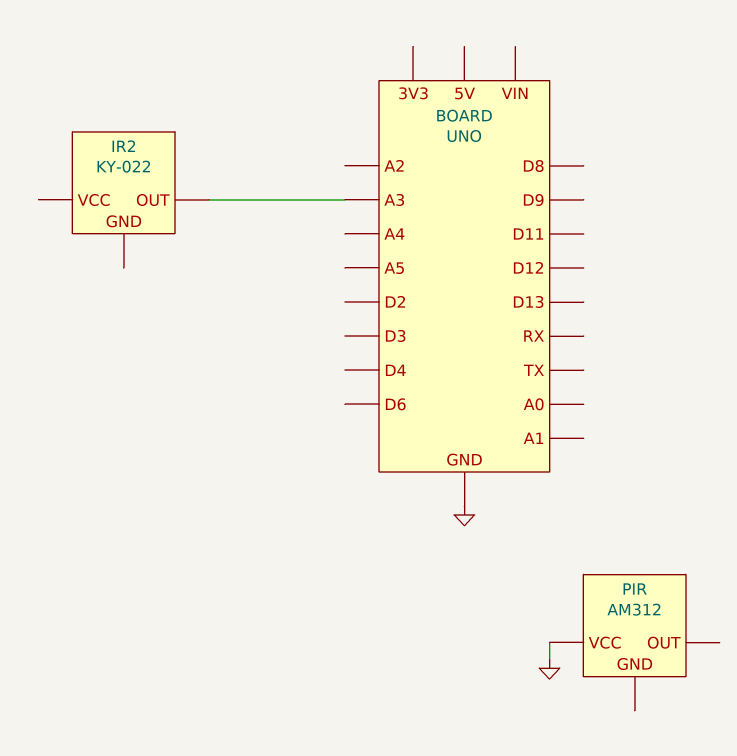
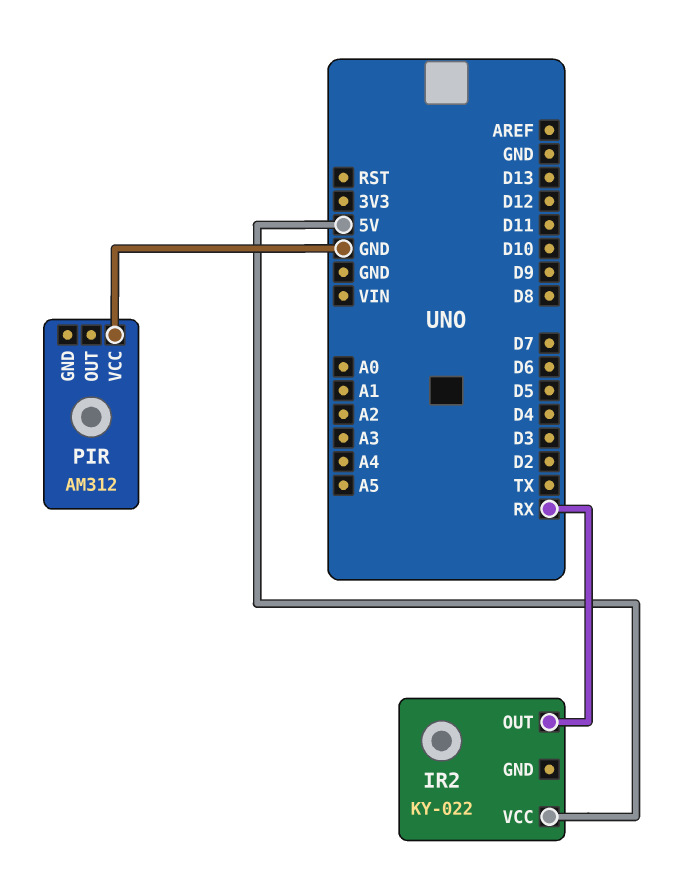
IR2 pin OUT: A3 -> RX
IR2 pin VCC: none -> 5V

